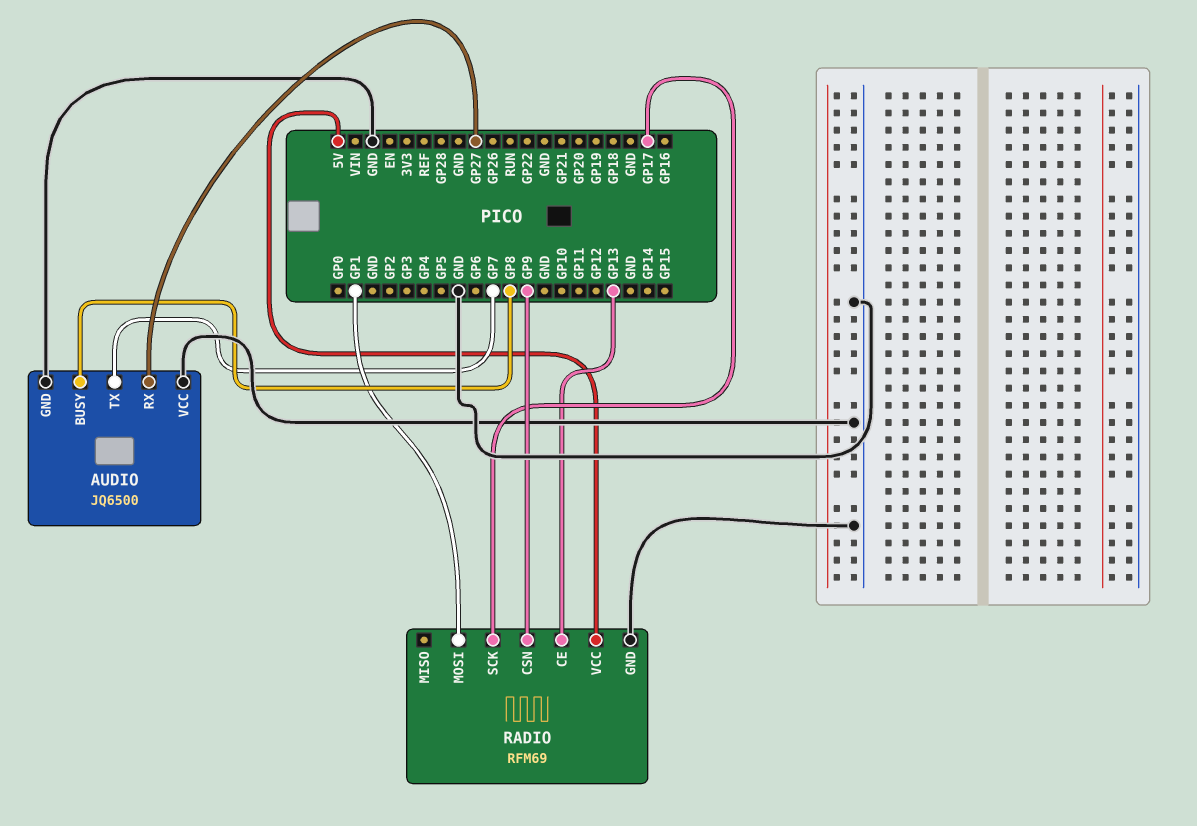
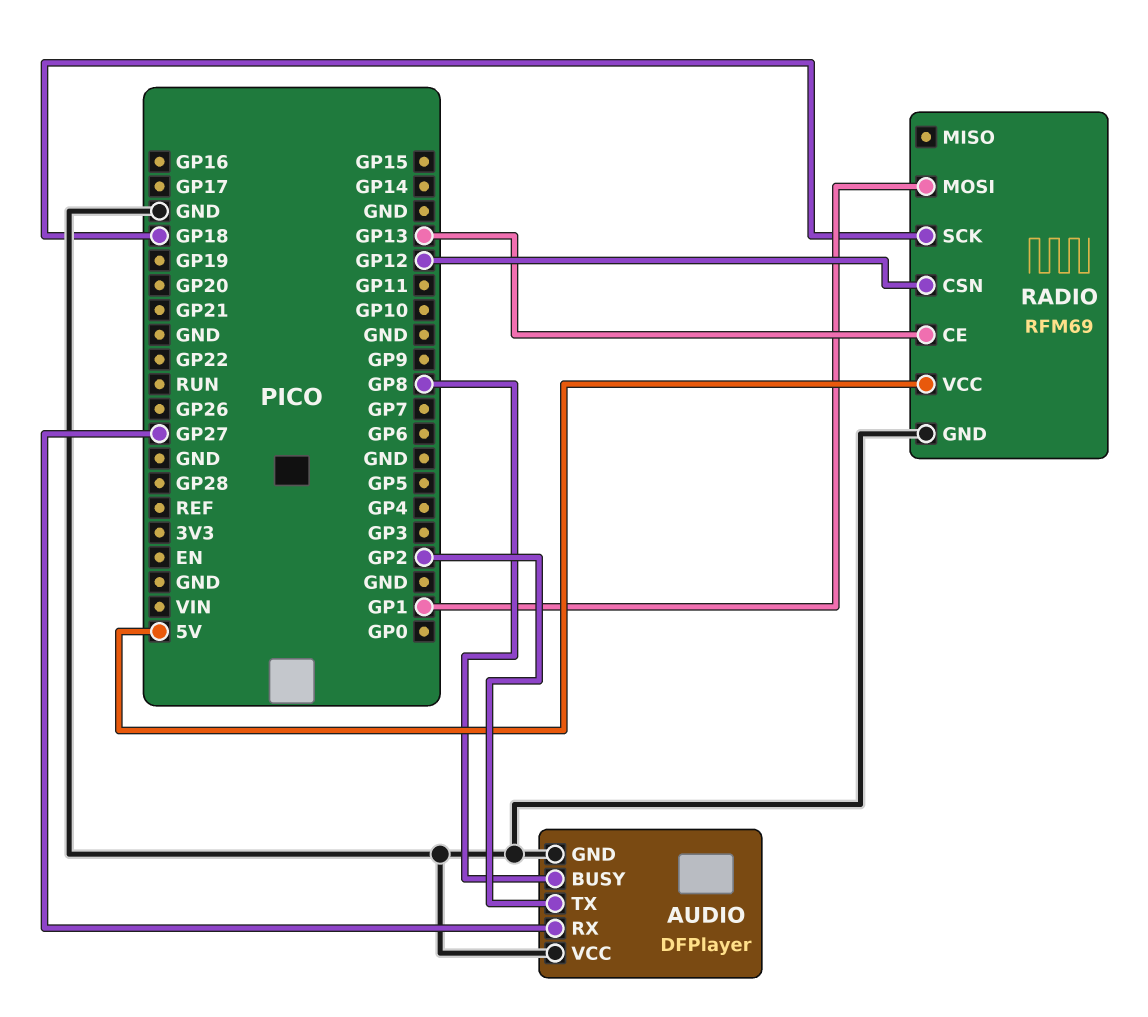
AUDIO: JQ6500 -> DFPlayer
AUDIO pin TX: GP7 -> GP2
RADIO pin CSN: GP9 -> GP12
RADIO pin SCK: GP17 -> GP18

